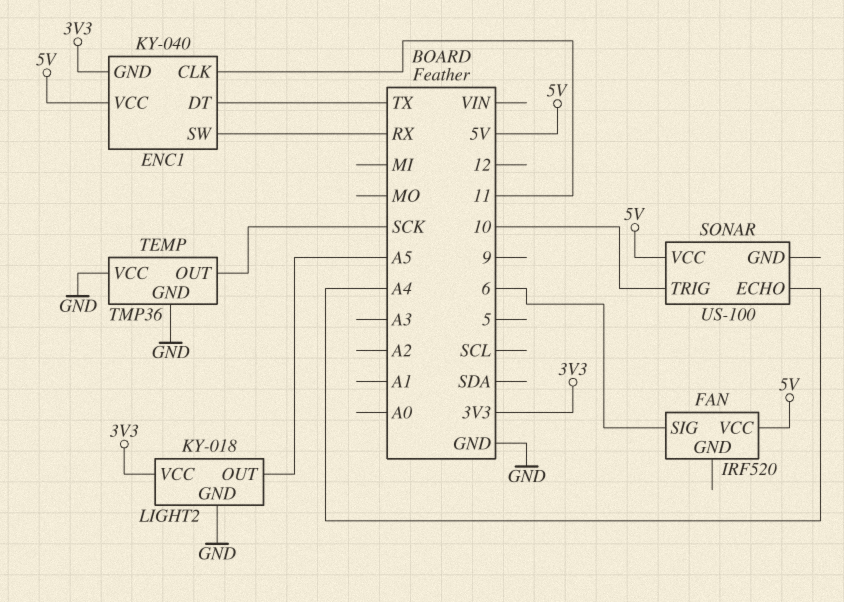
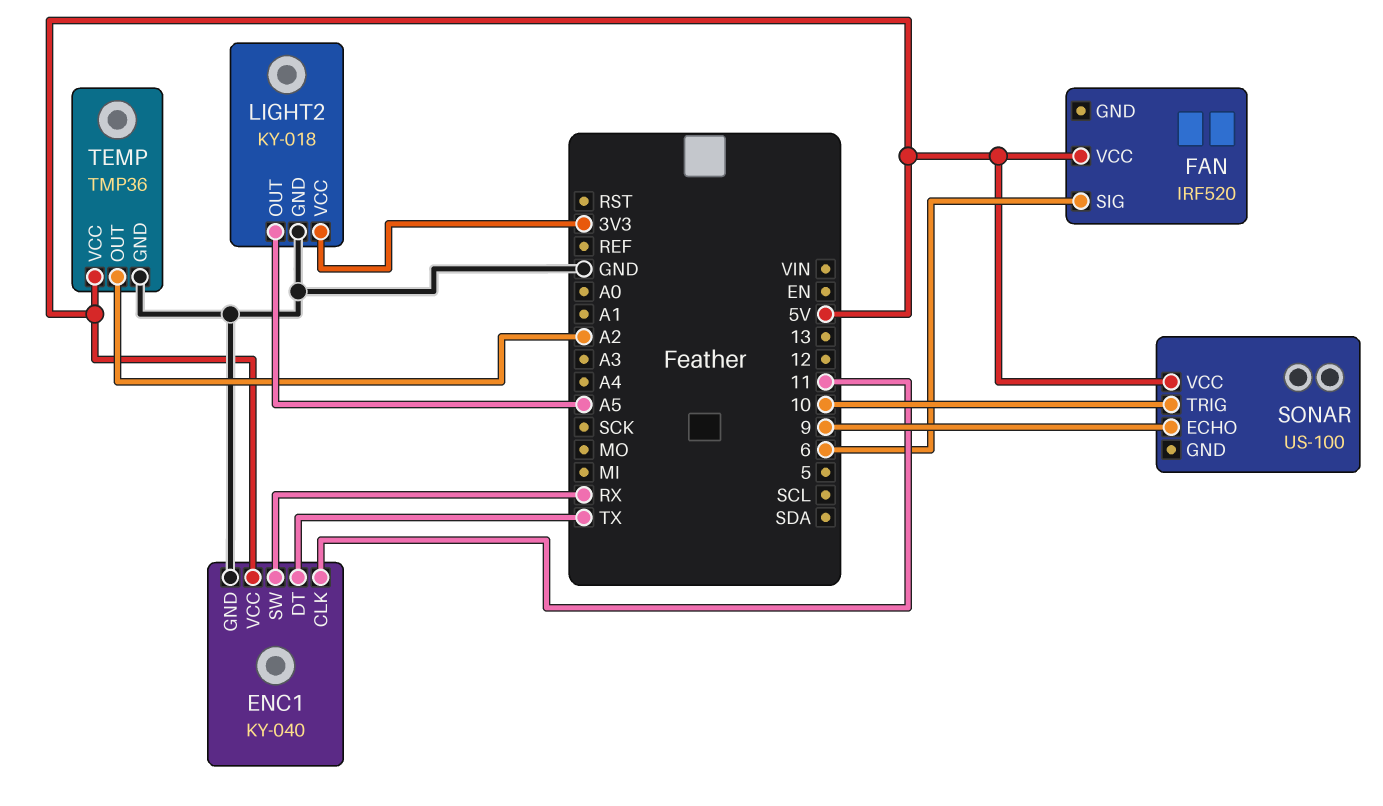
ENC1 pin GND: 3V3 -> GND
SONAR pin ECHO: A4 -> 9
TEMP pin OUT: SCK -> A2
TEMP pin VCC: GND -> 5V

